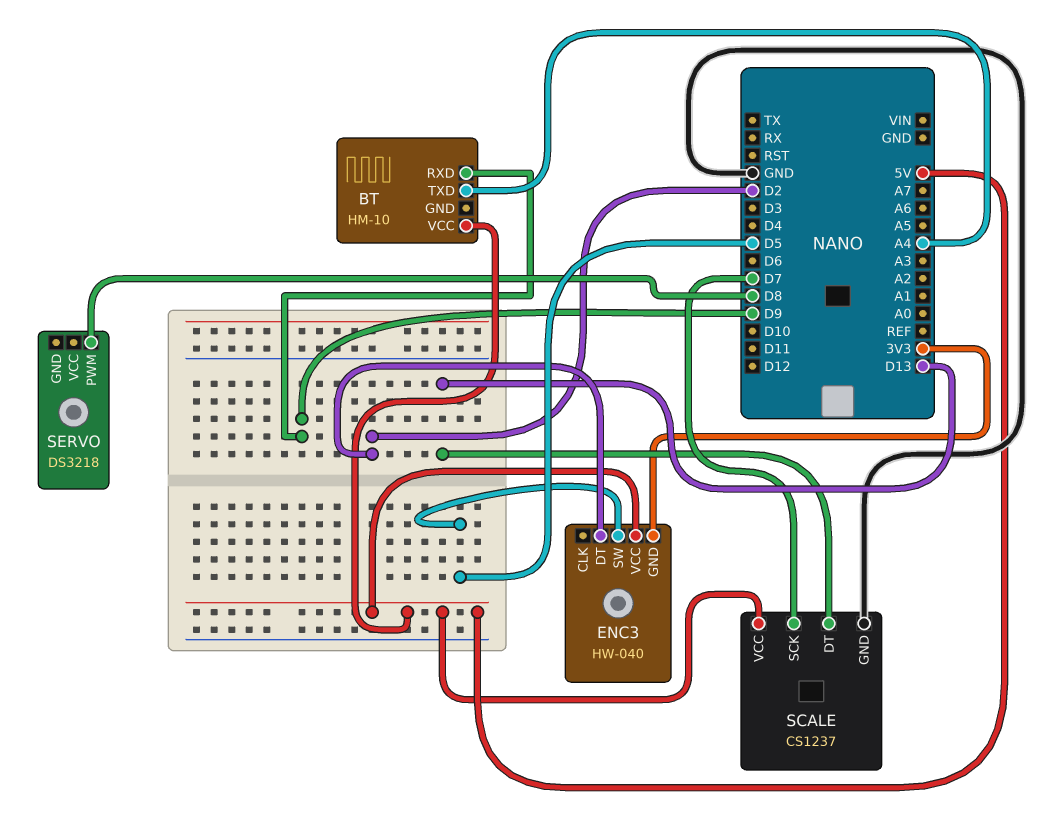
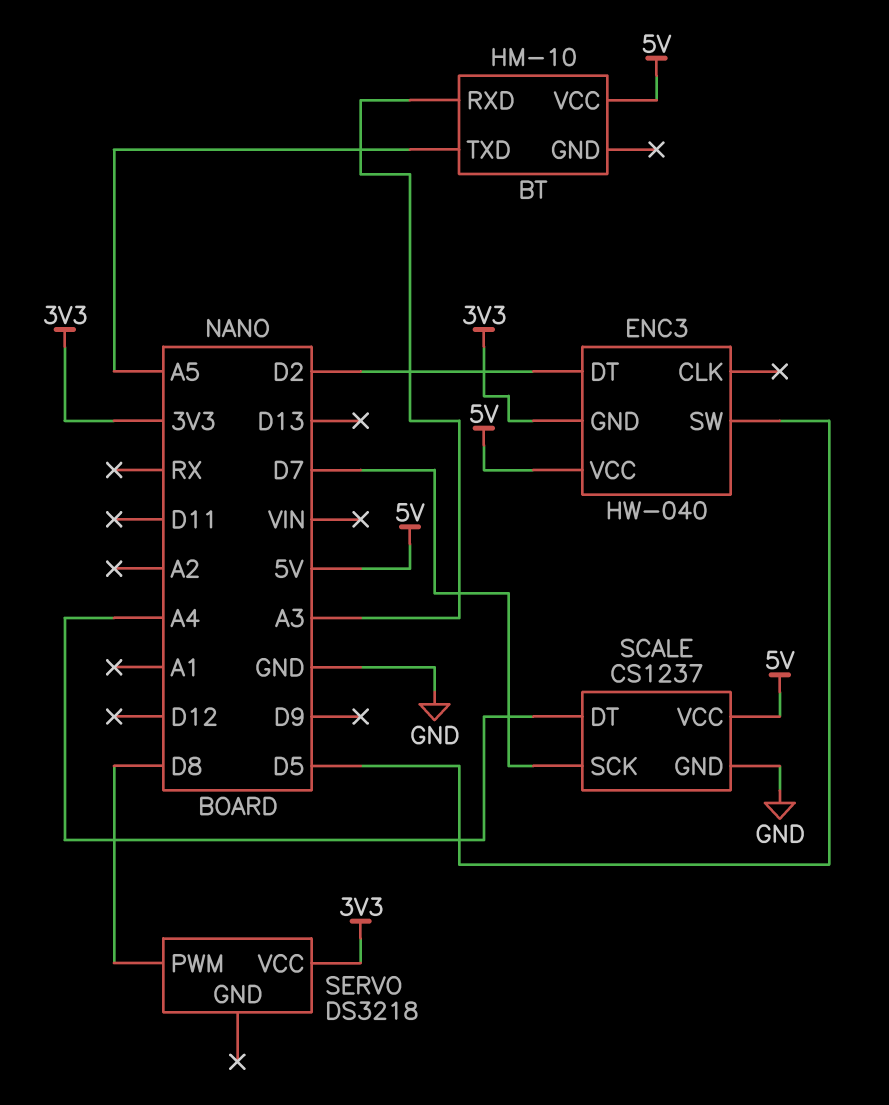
BT pin RXD: D9 -> A3
BT pin TXD: A4 -> A5
SCALE pin DT: D13 -> A4
SERVO pin VCC: none -> 3V3

